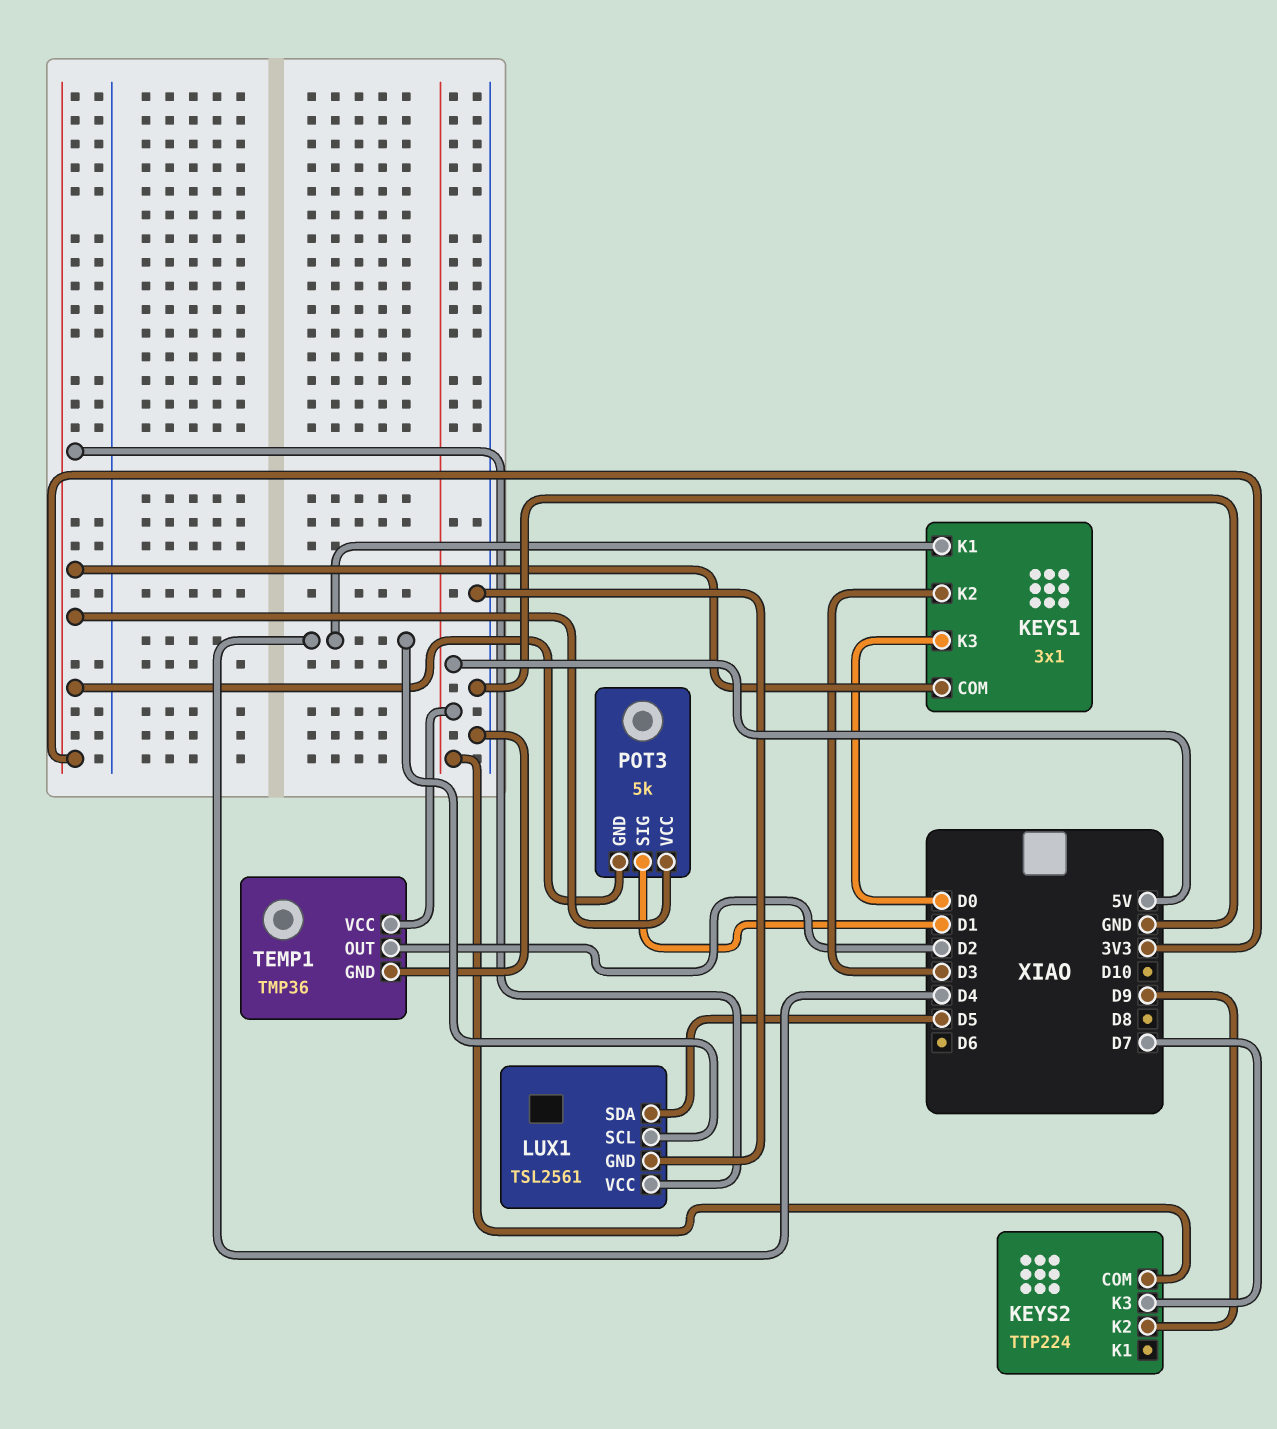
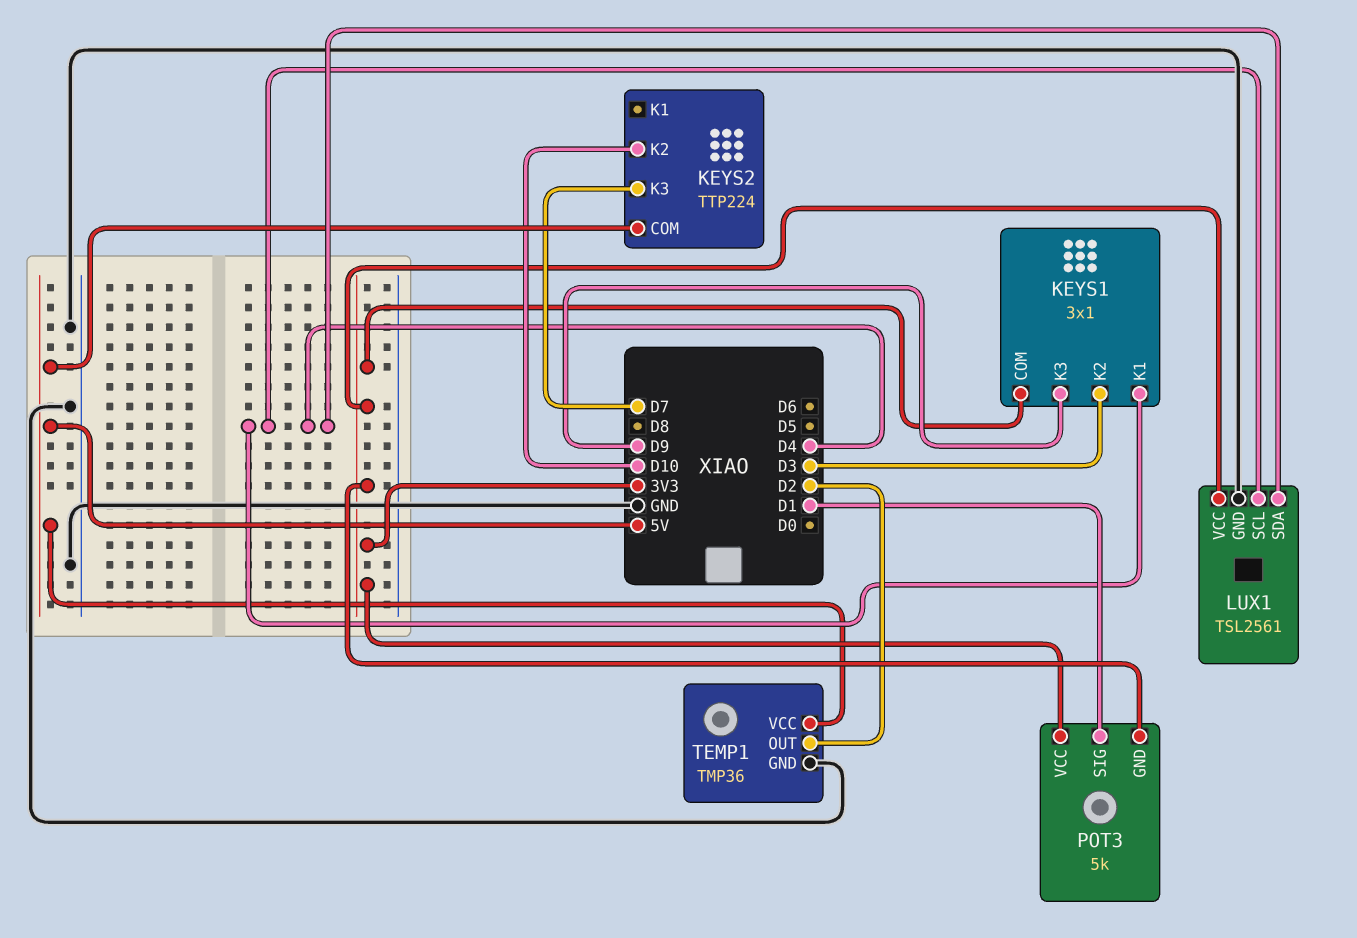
KEYS1 pin K3: D0 -> D9
KEYS2 pin K2: D9 -> D10
LUX1 pin SDA: D5 -> D4

